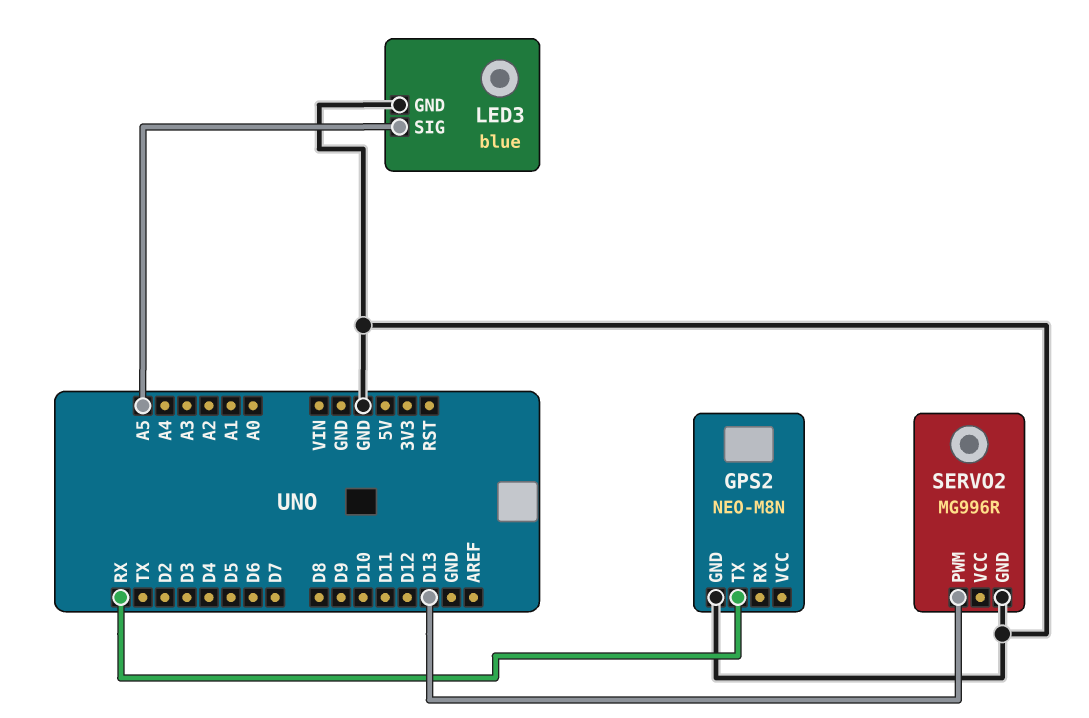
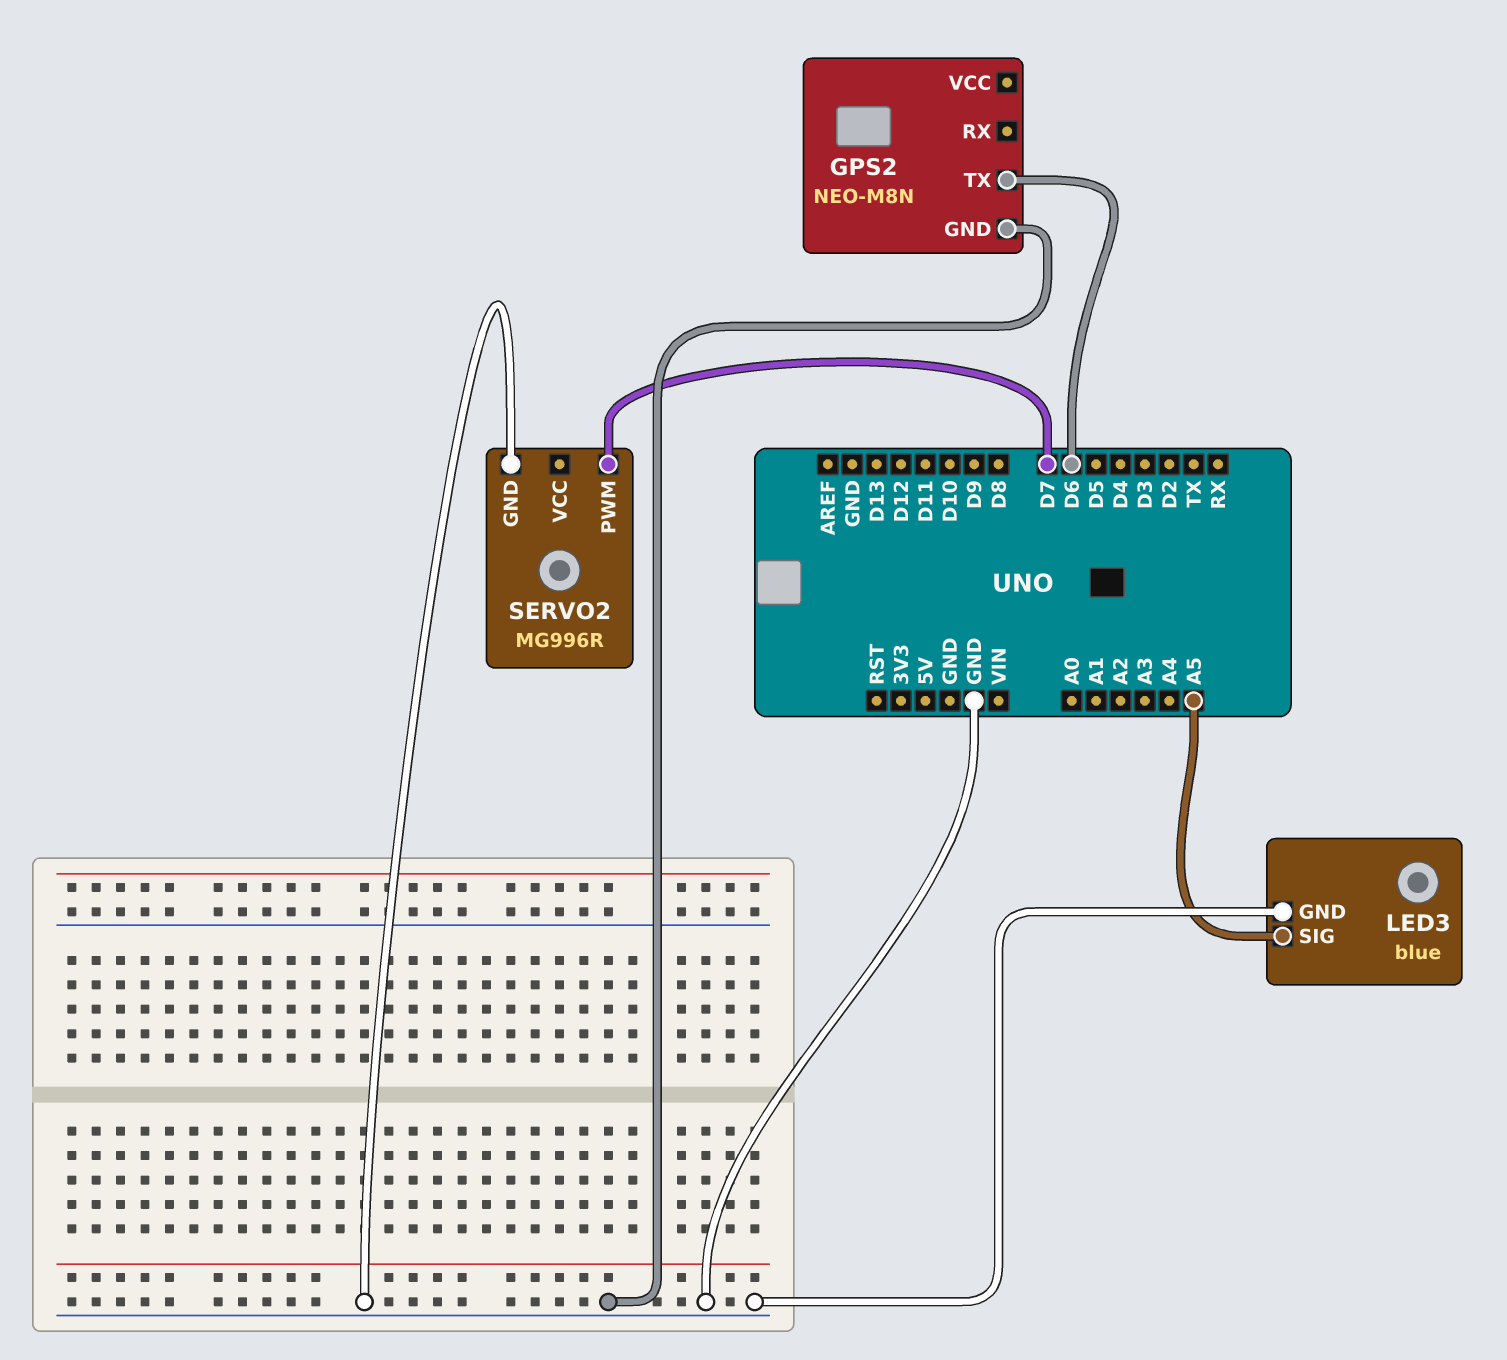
GPS2 pin TX: RX -> D6
SERVO2 pin PWM: D13 -> D7

